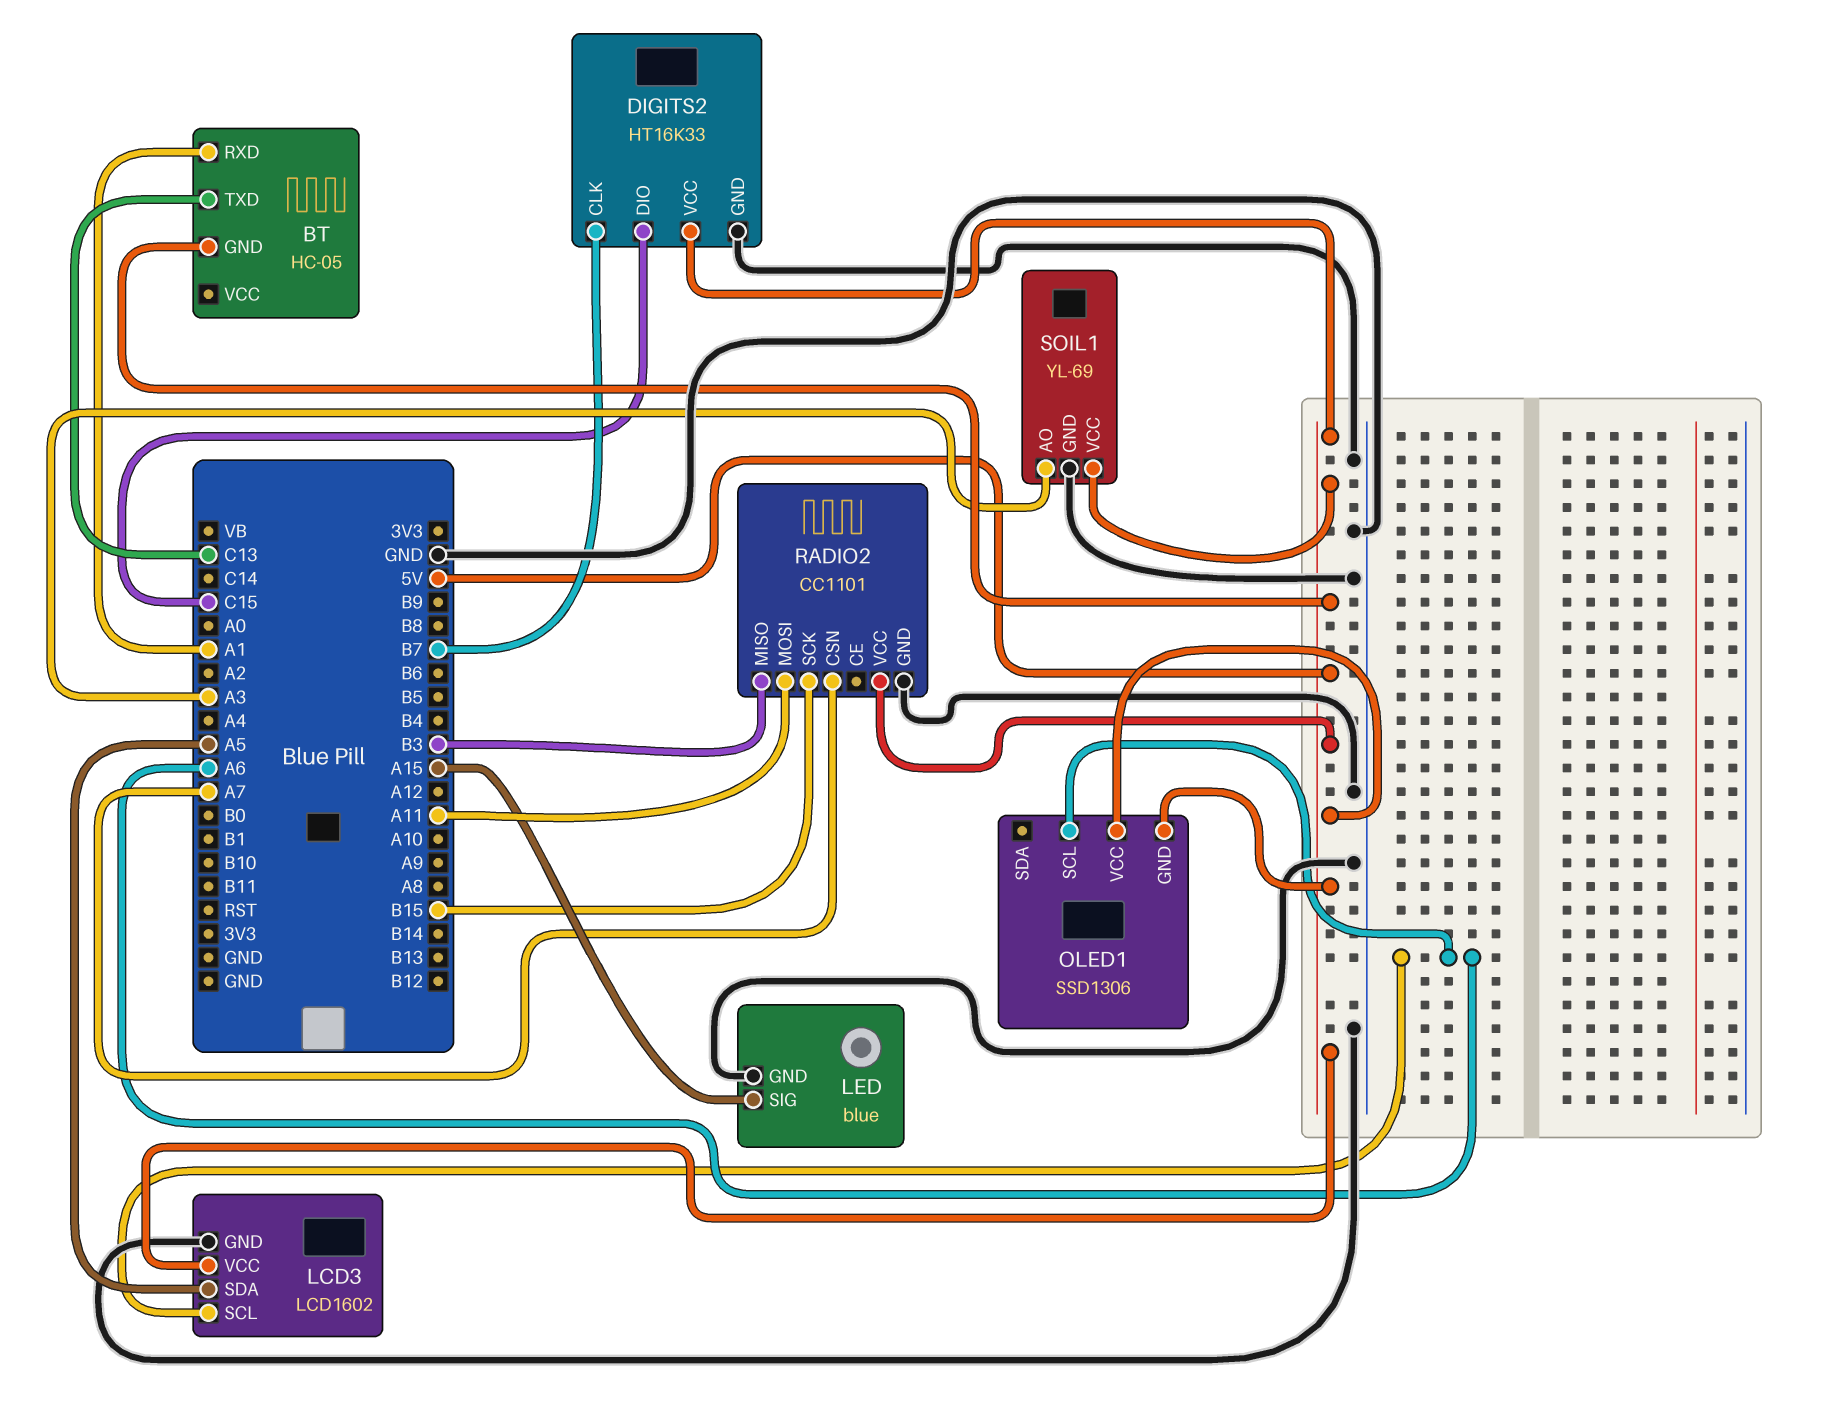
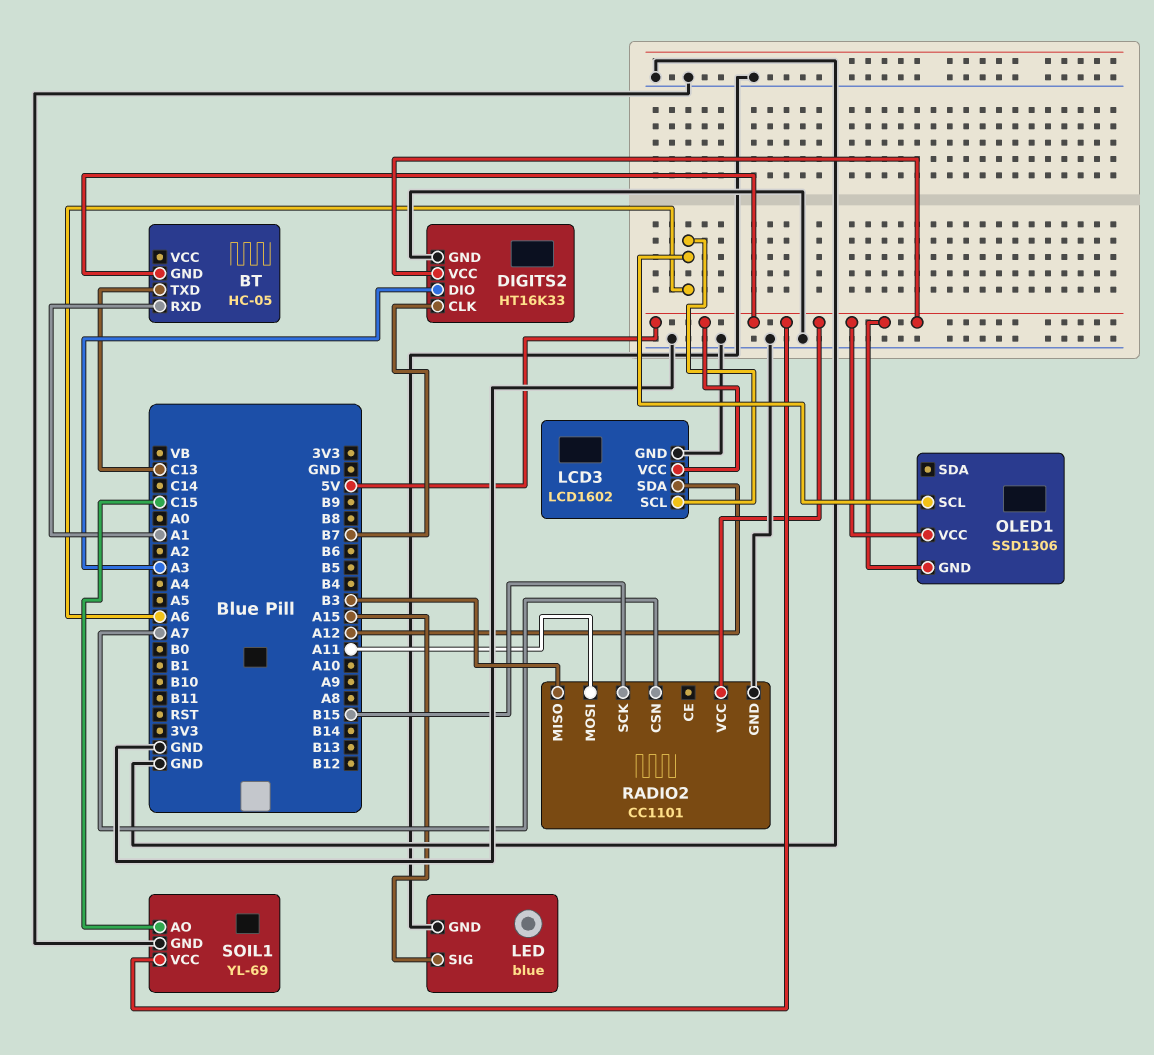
DIGITS2 pin DIO: C15 -> A3
LCD3 pin SDA: A5 -> A12
SOIL1 pin AO: A3 -> C15

